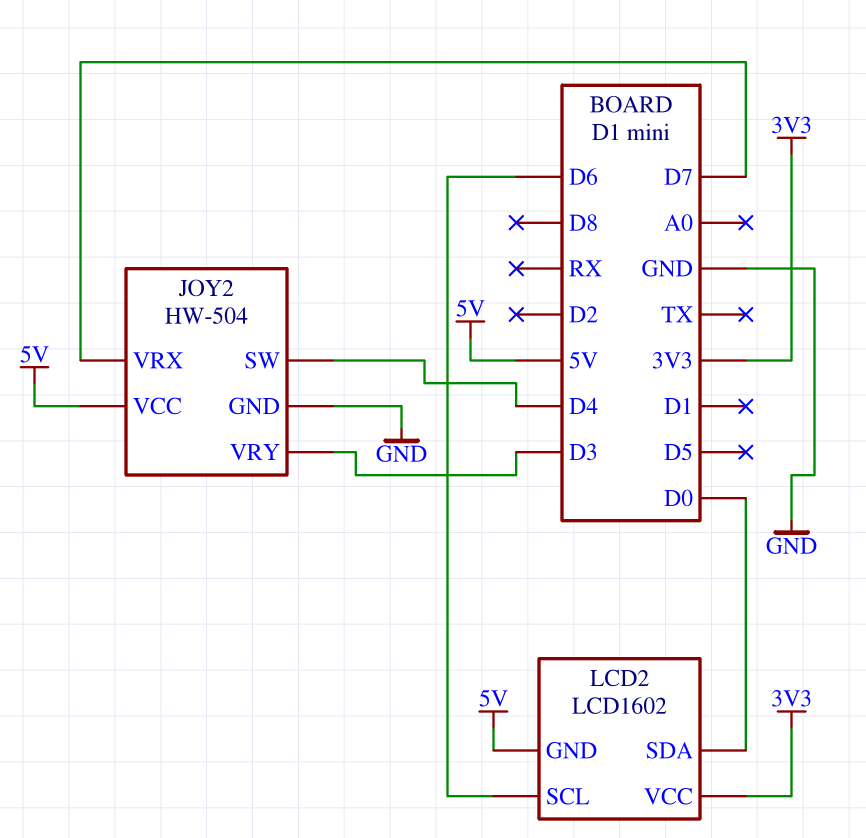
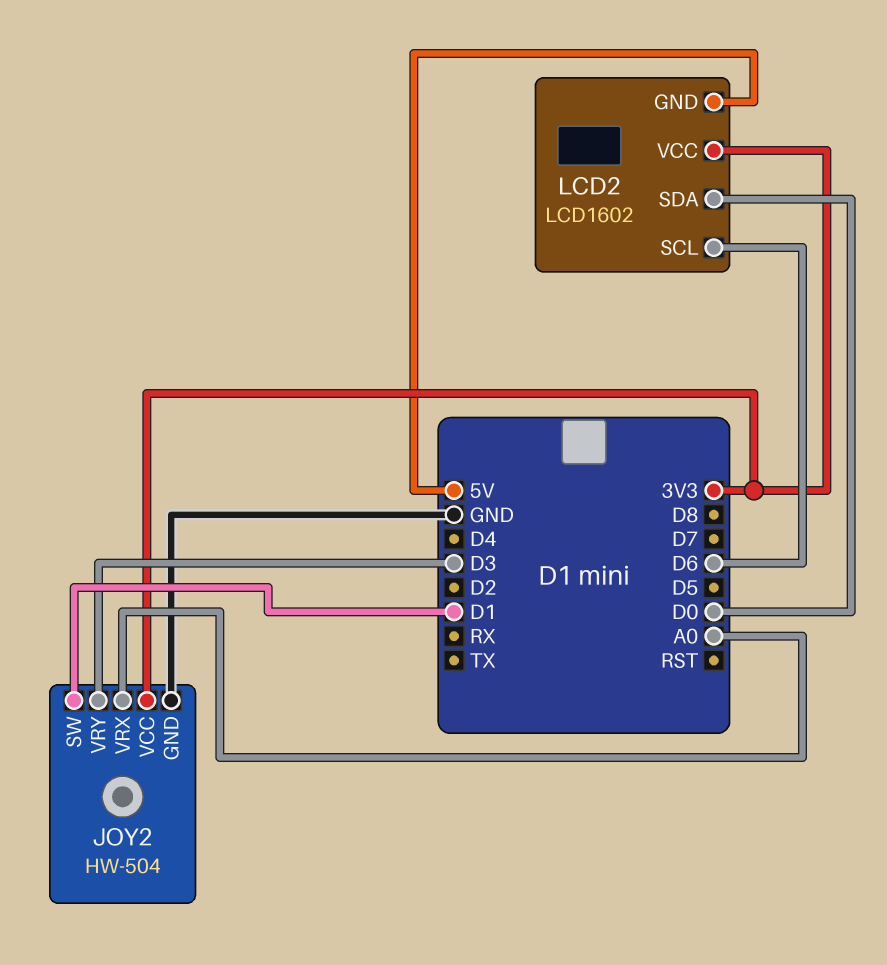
JOY2 pin SW: D4 -> D1
JOY2 pin VCC: 5V -> 3V3
JOY2 pin VRX: D7 -> A0

